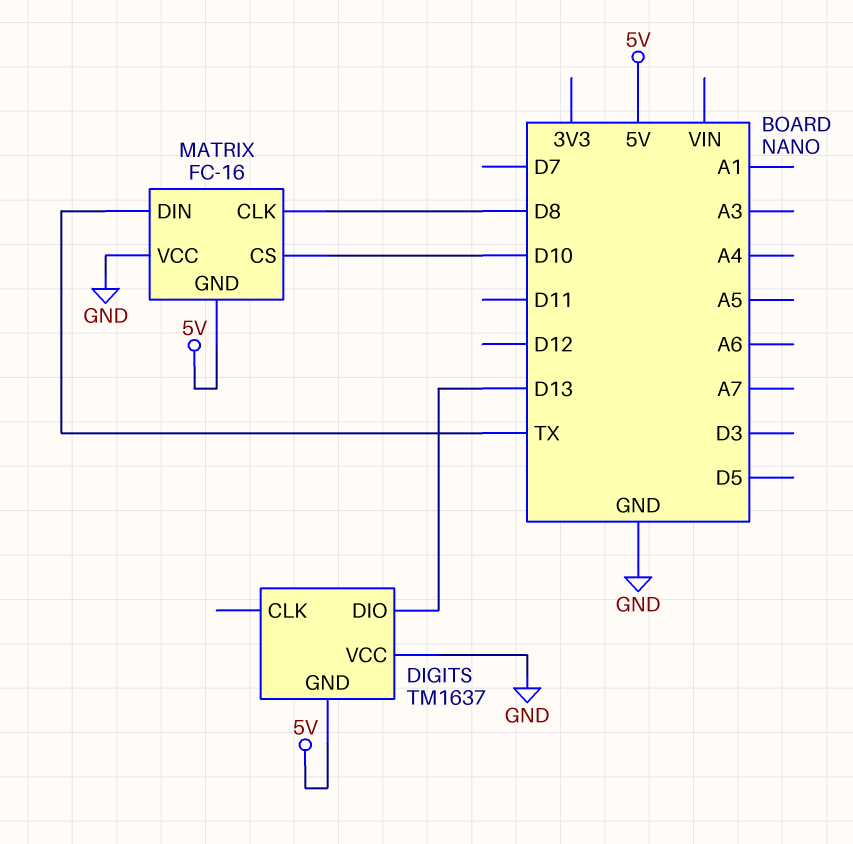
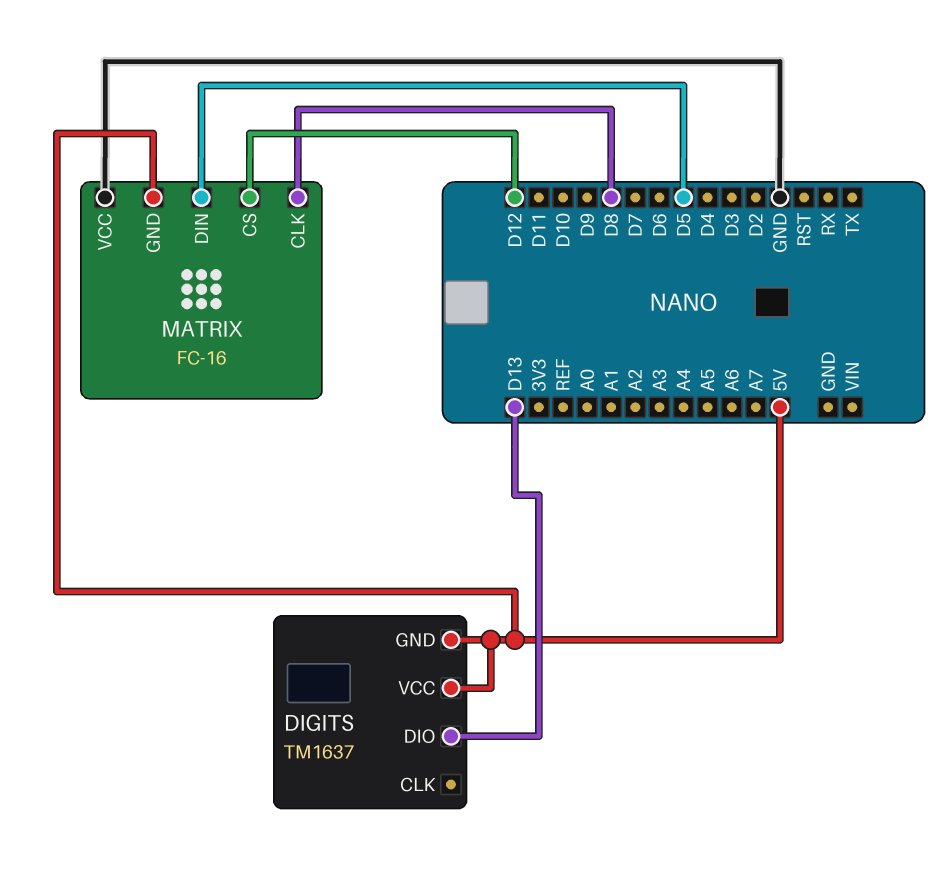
DIGITS pin VCC: GND -> 5V
MATRIX pin CS: D10 -> D12
MATRIX pin DIN: TX -> D5

